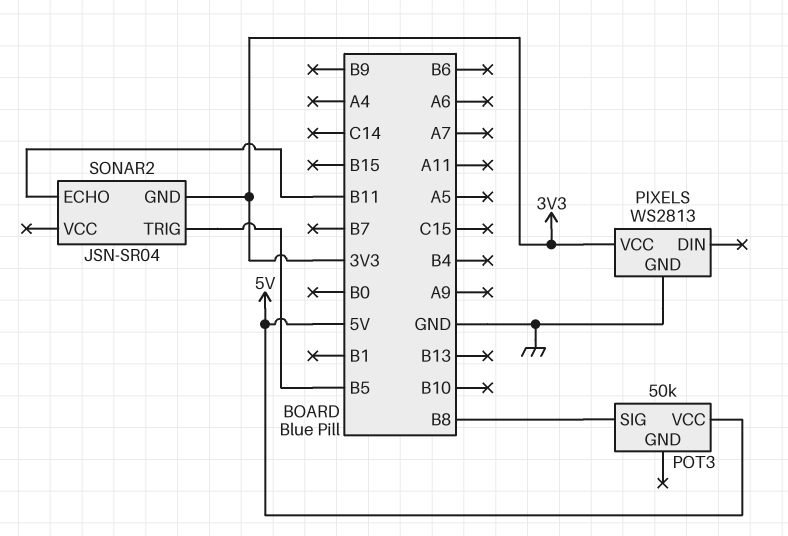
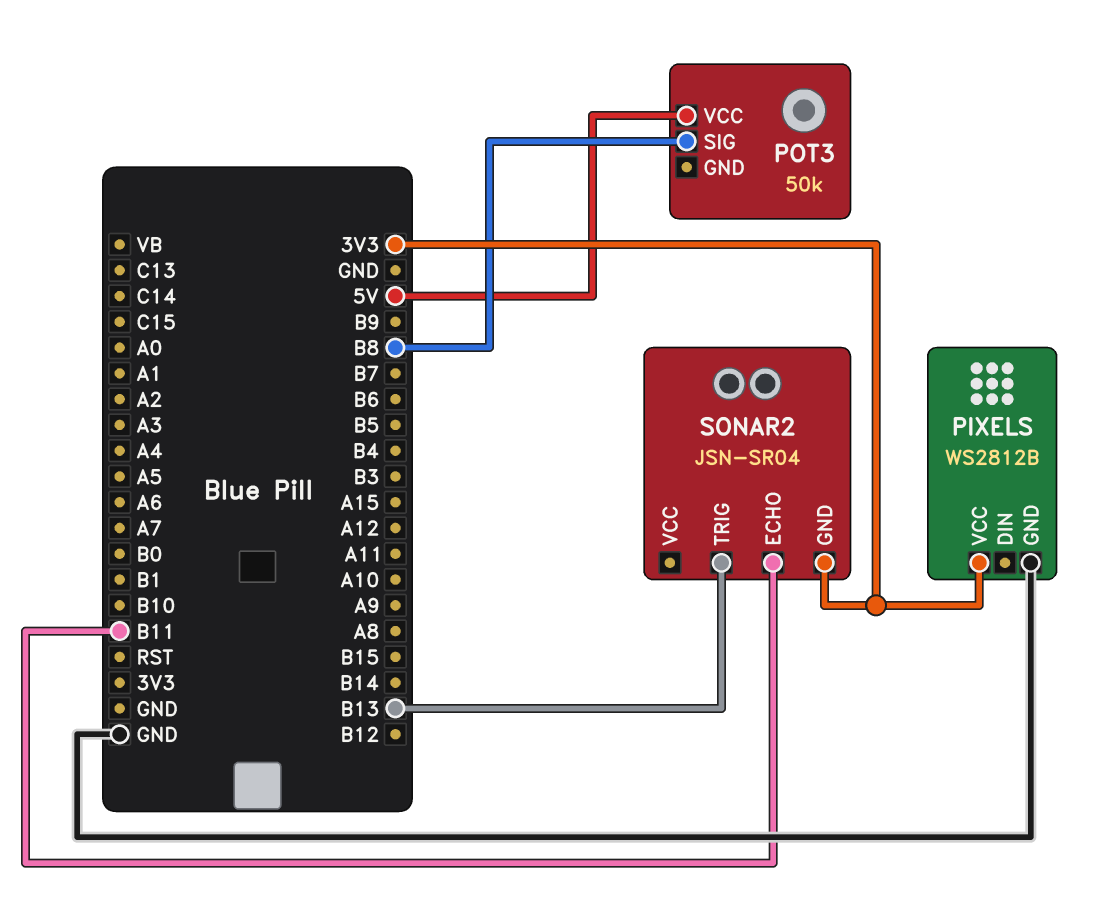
PIXELS: WS2813 -> WS2812B
SONAR2 pin TRIG: B5 -> B13

